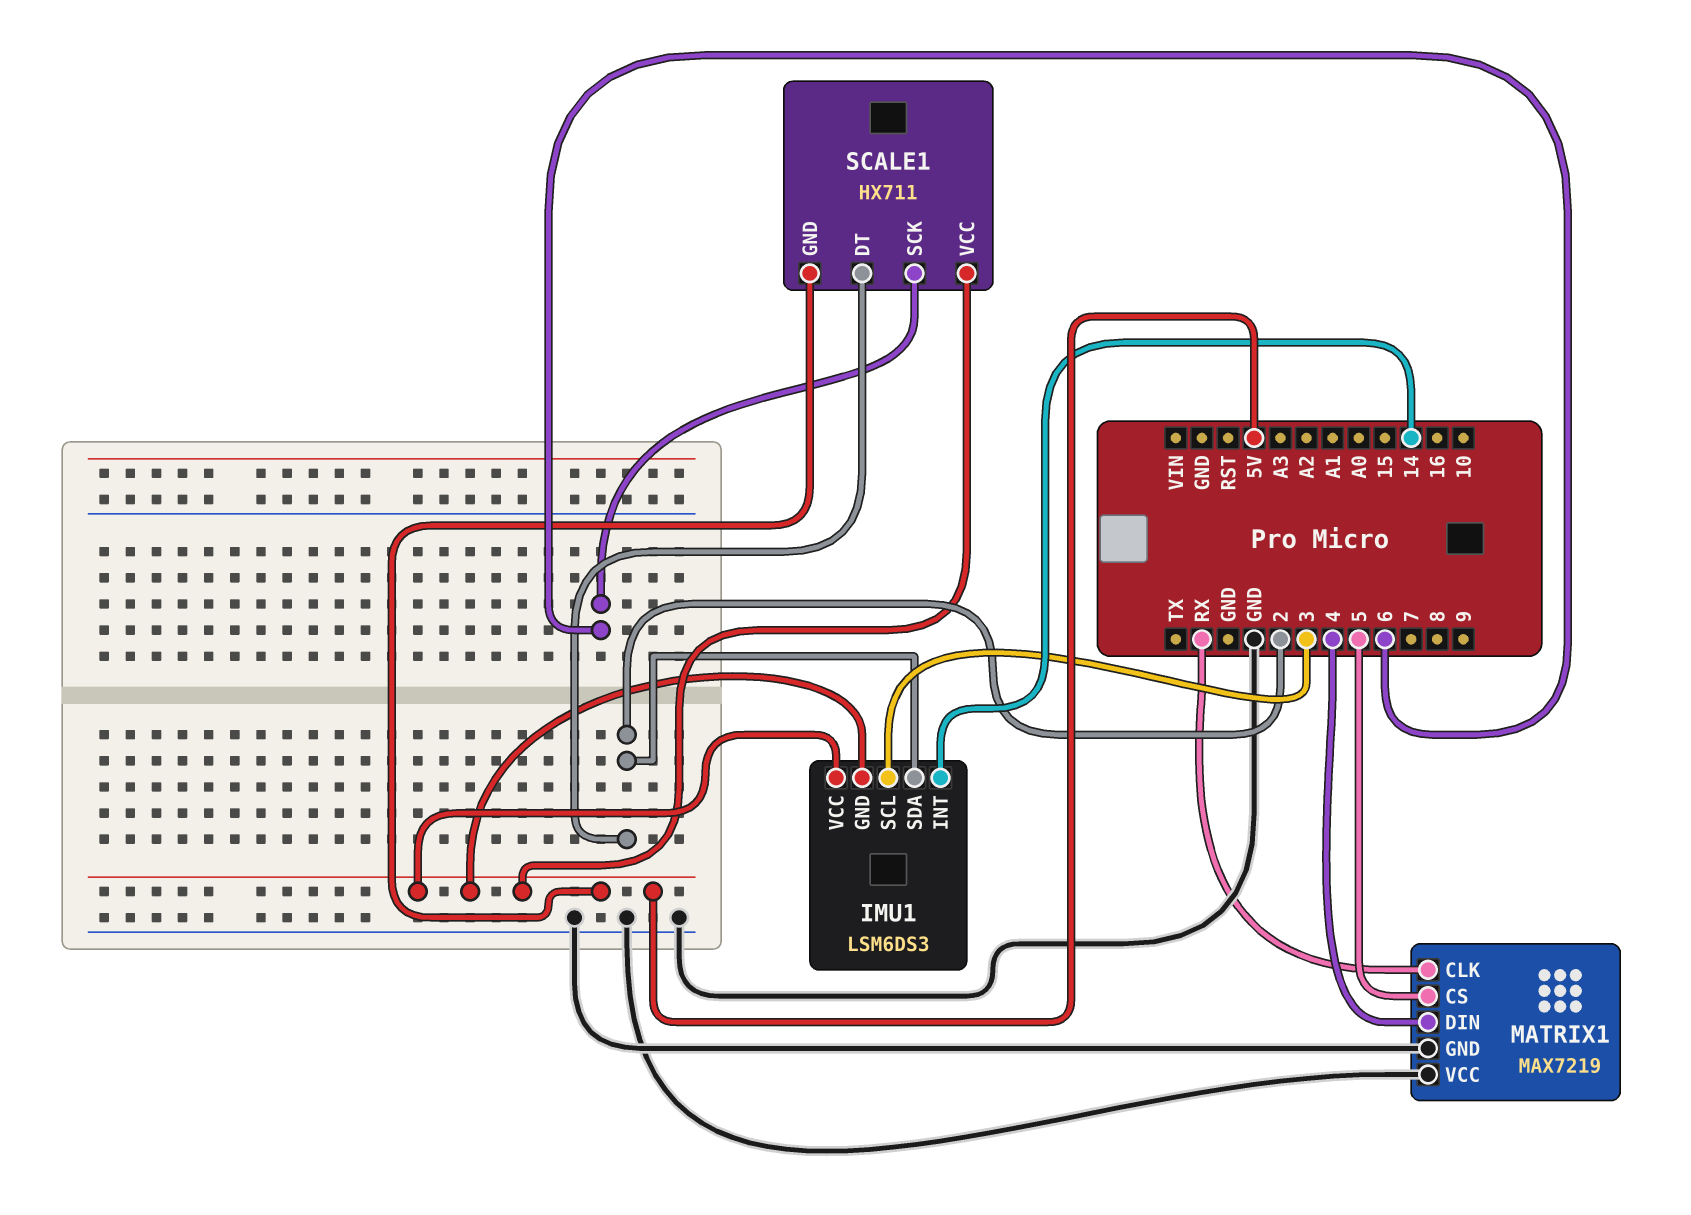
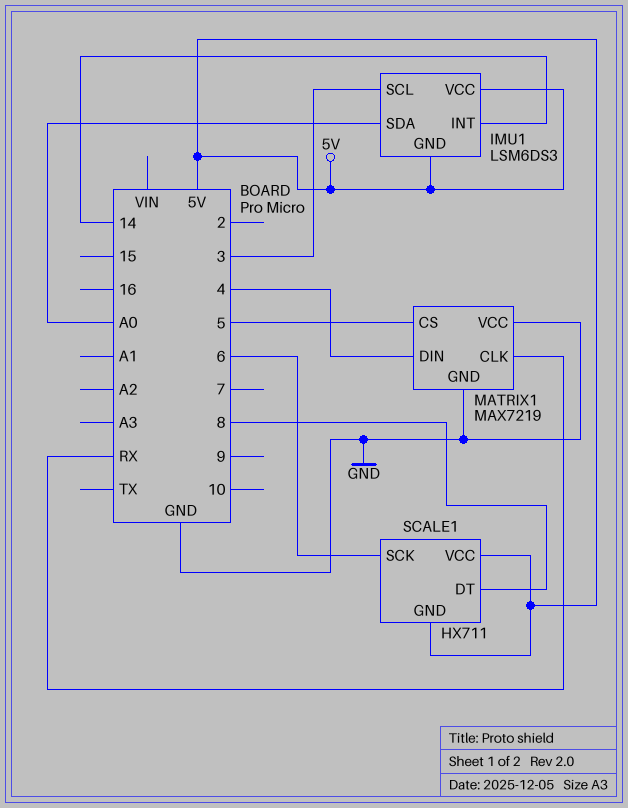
IMU1 pin SDA: 2 -> A0
SCALE1 pin DT: 2 -> 8

